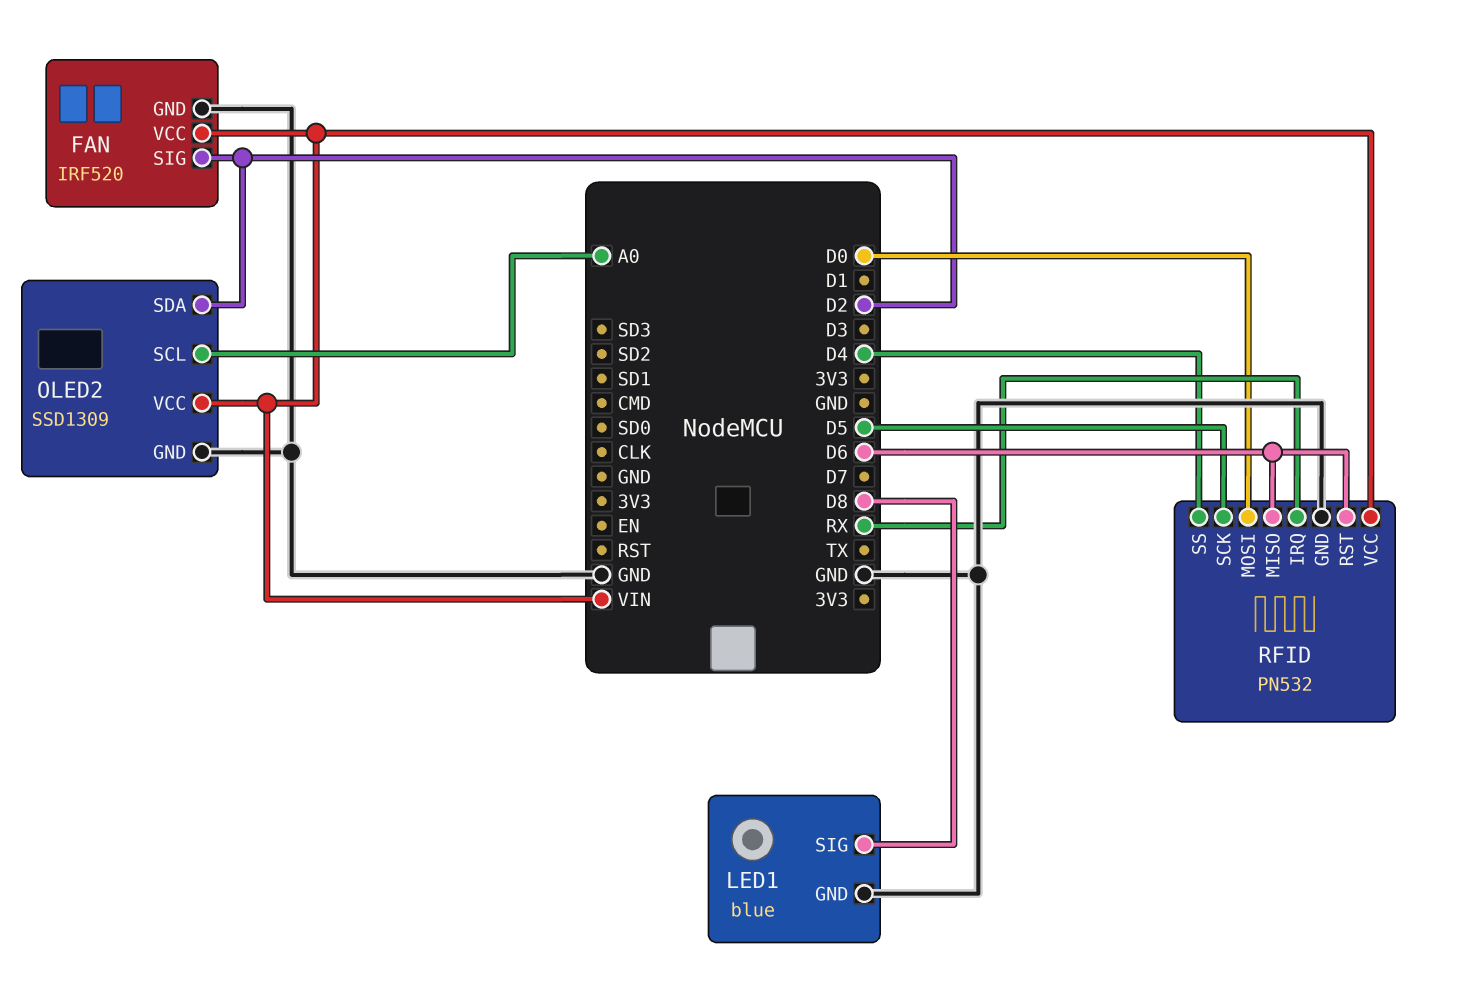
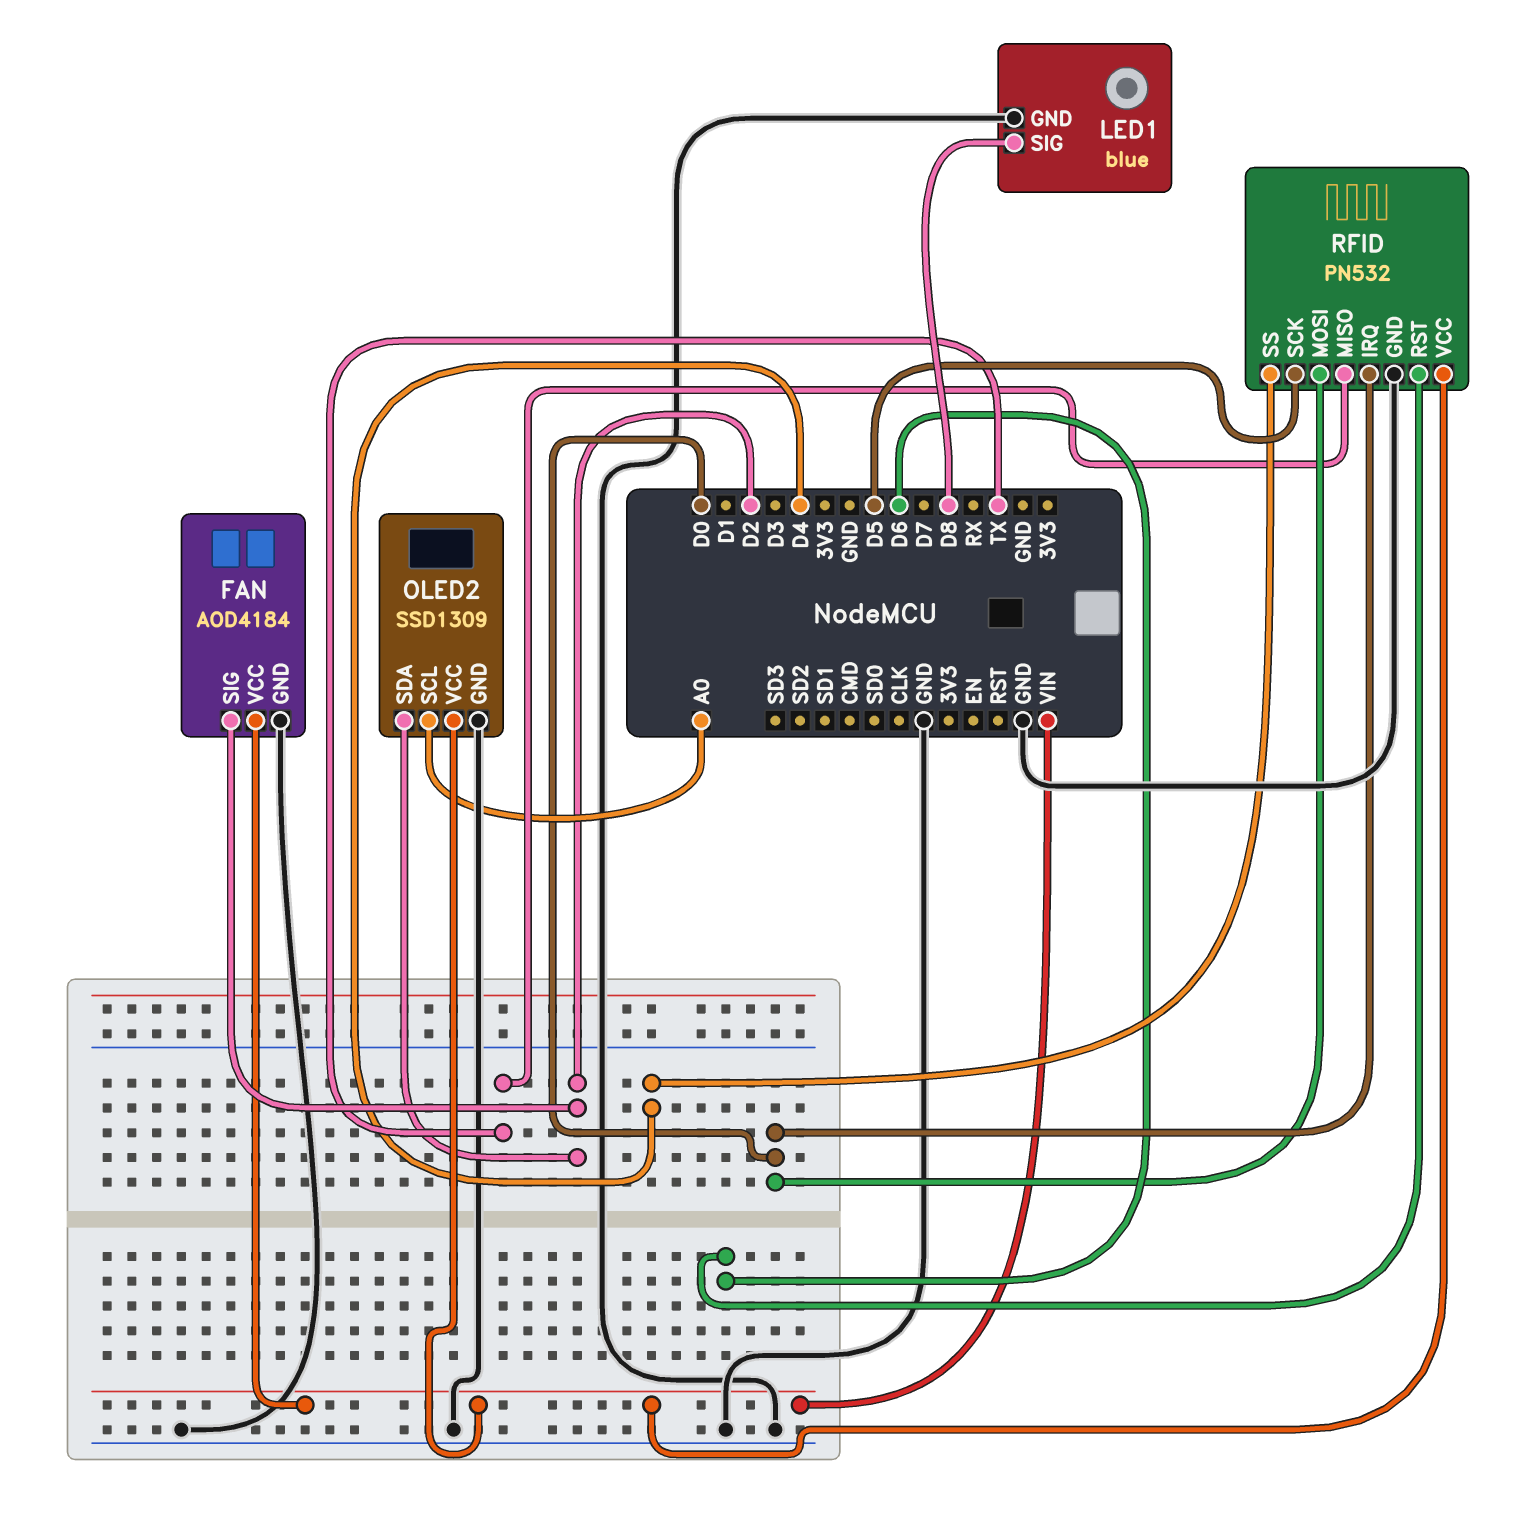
FAN: IRF520 -> AOD4184
RFID pin IRQ: RX -> D0
RFID pin MISO: D6 -> TX

